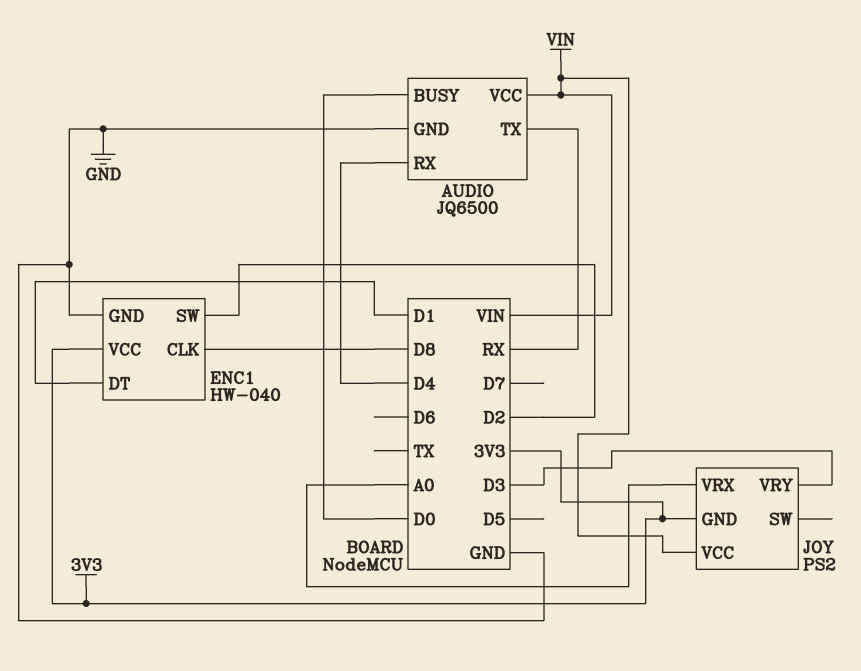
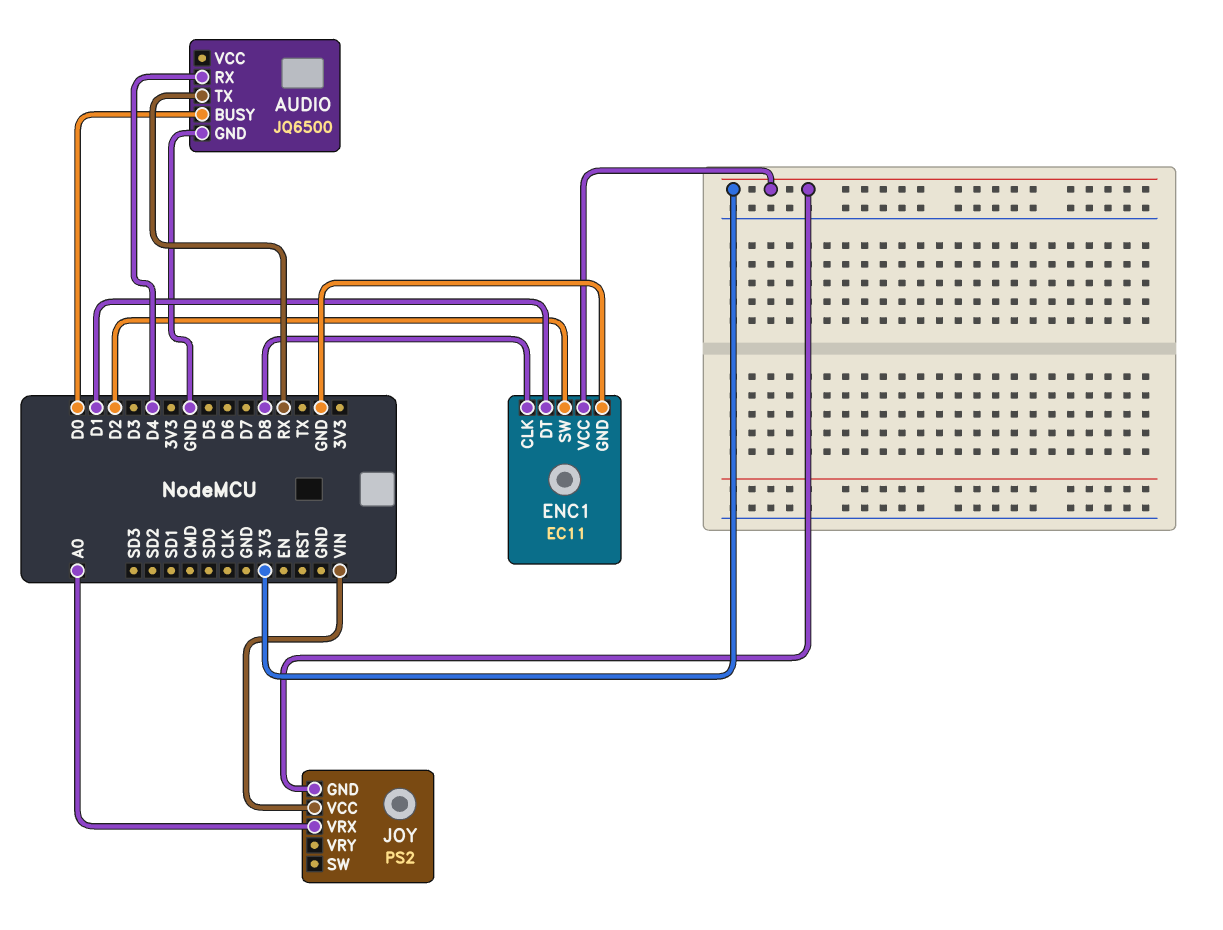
AUDIO pin VCC: VIN -> none
ENC1: HW-040 -> EC11
JOY pin VRY: D3 -> none

